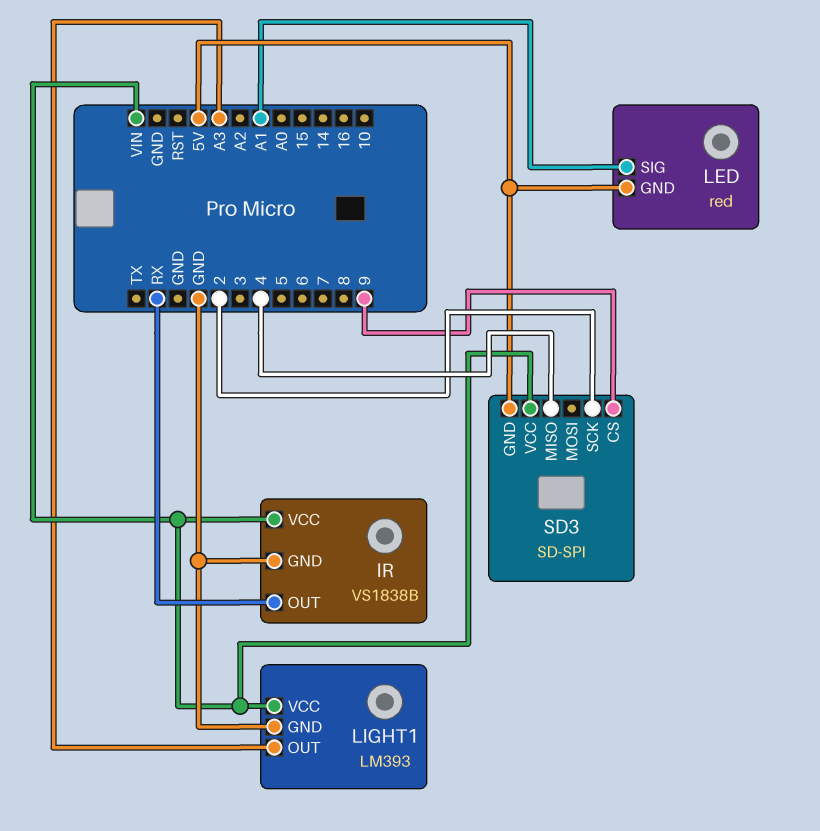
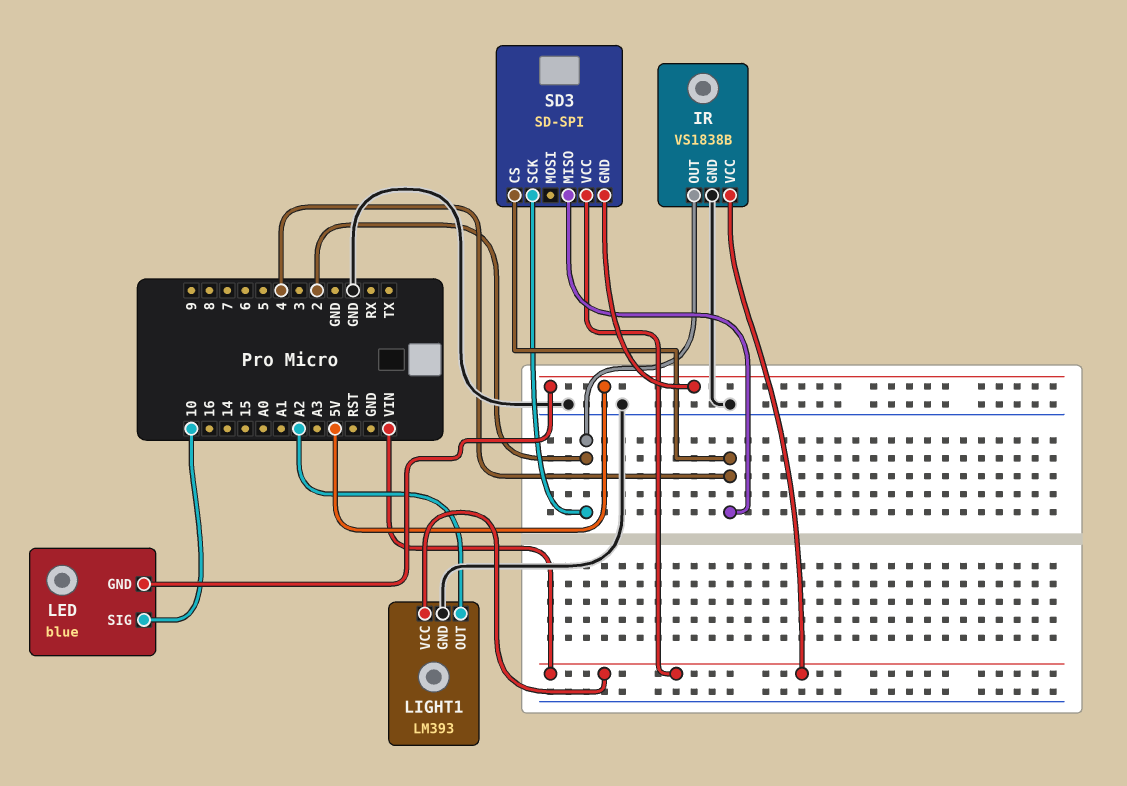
IR pin OUT: RX -> 2
LED: red -> blue
LED pin SIG: A1 -> 10
LIGHT1 pin OUT: A3 -> A2
SD3 pin CS: 9 -> 4

